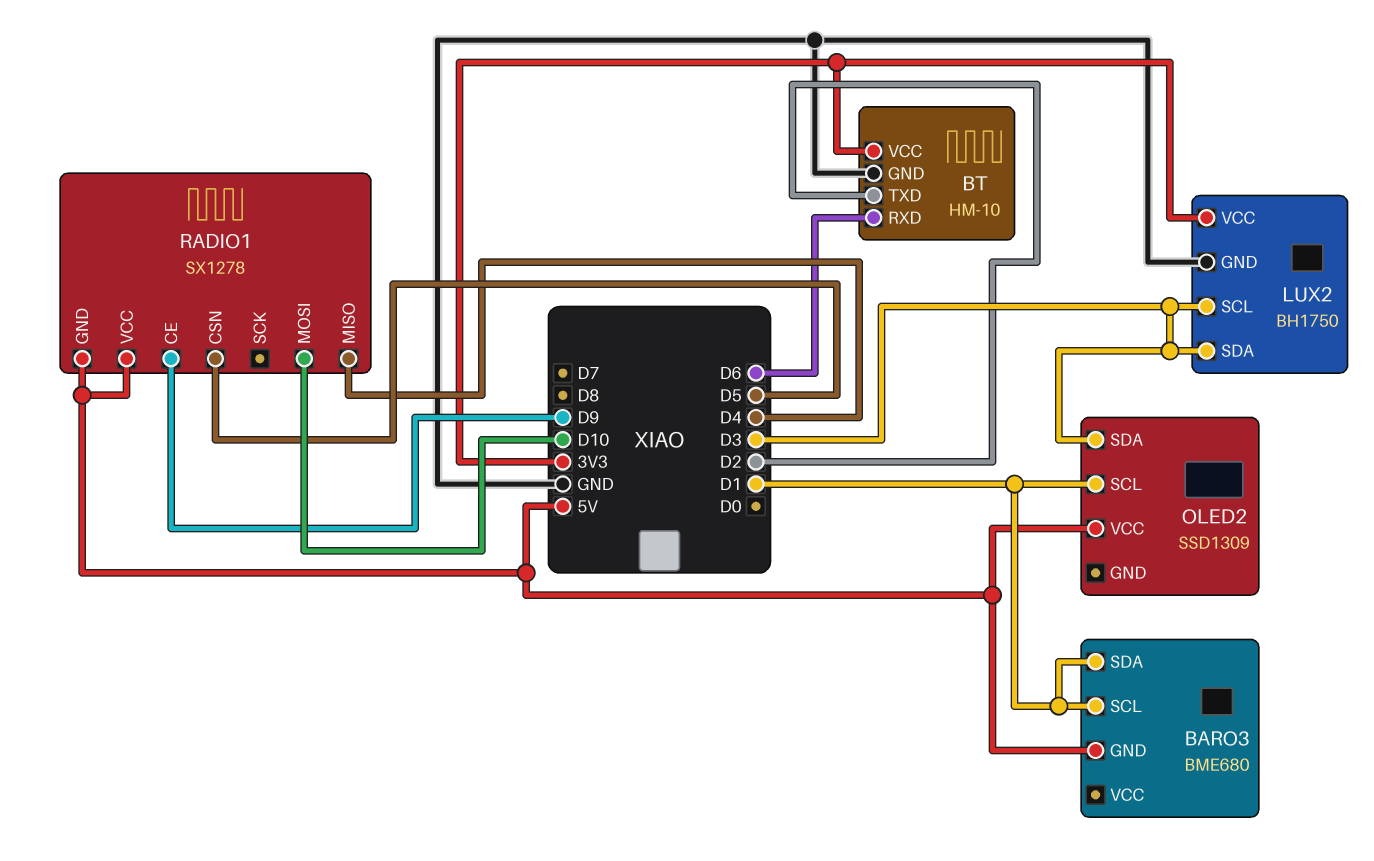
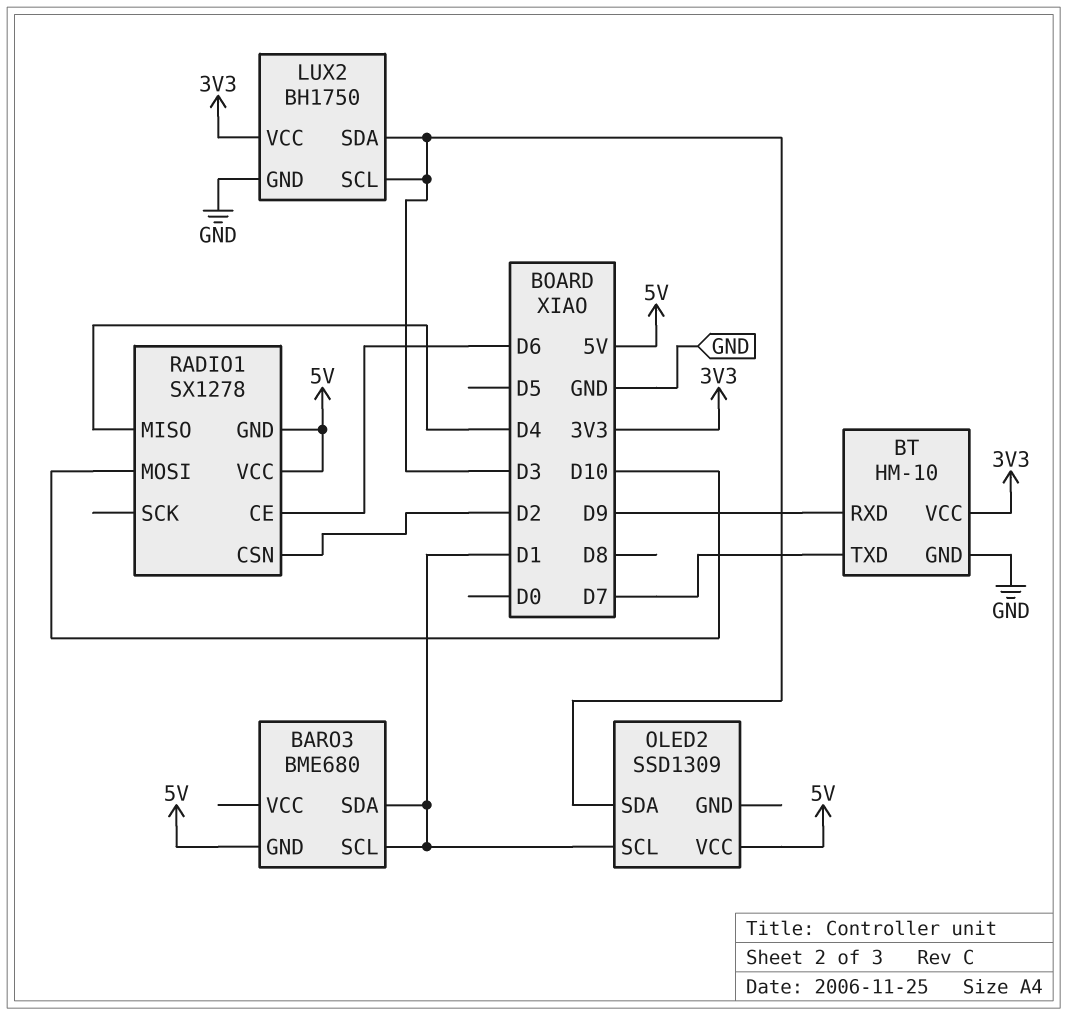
BT pin RXD: D6 -> D9
BT pin TXD: D2 -> D7
RADIO1 pin CE: D9 -> D6
RADIO1 pin CSN: D5 -> D2

